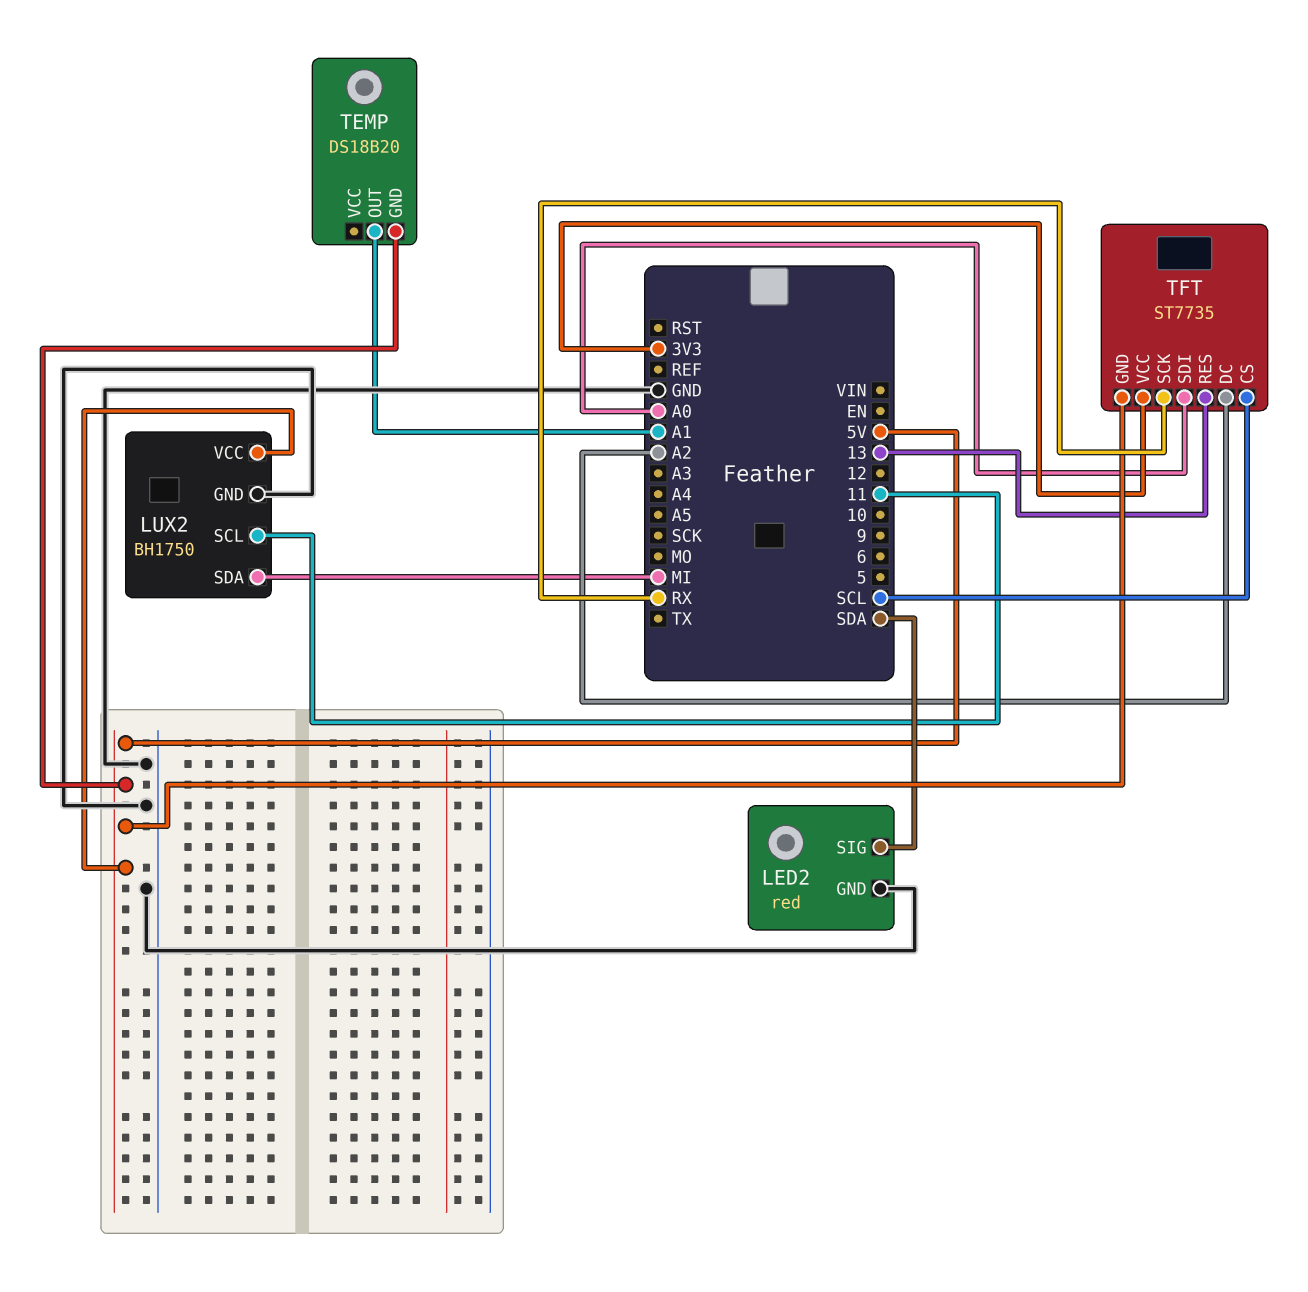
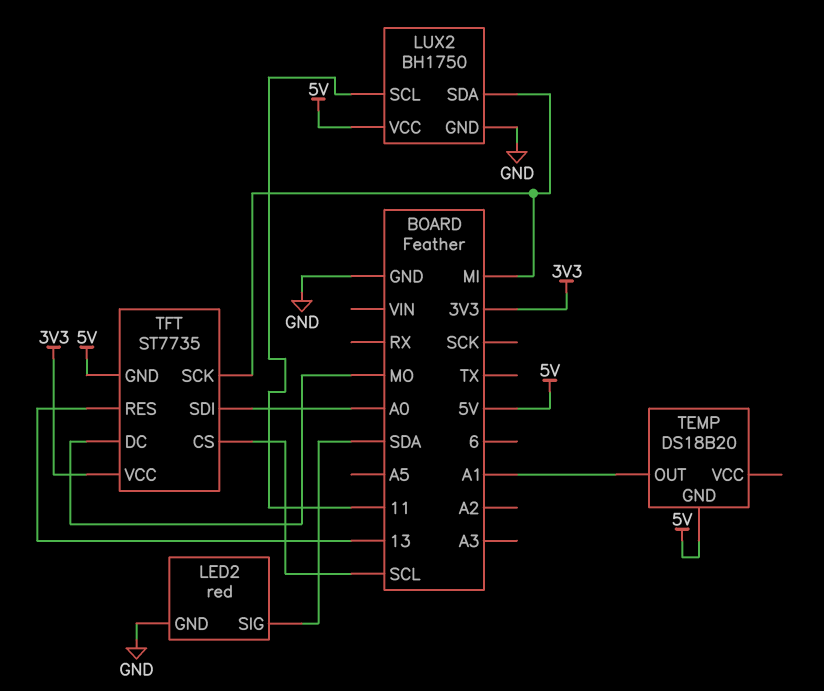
TFT pin DC: A2 -> MO
TFT pin SCK: RX -> MI

